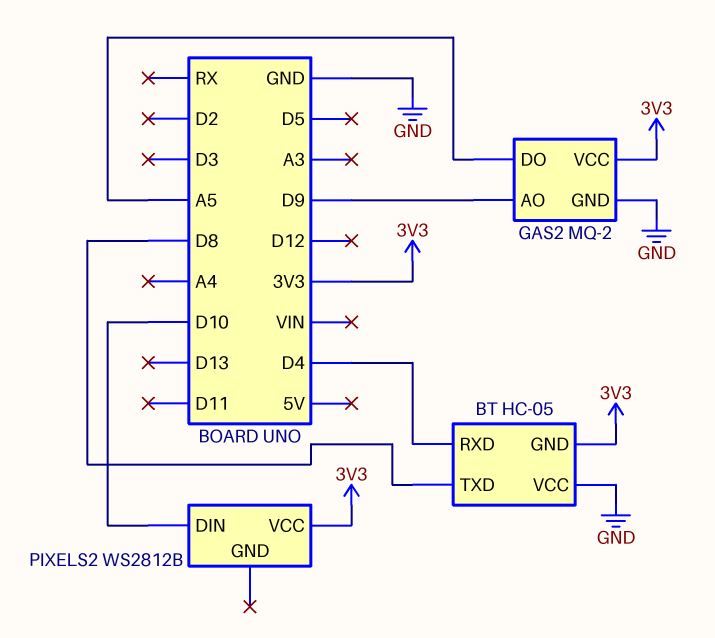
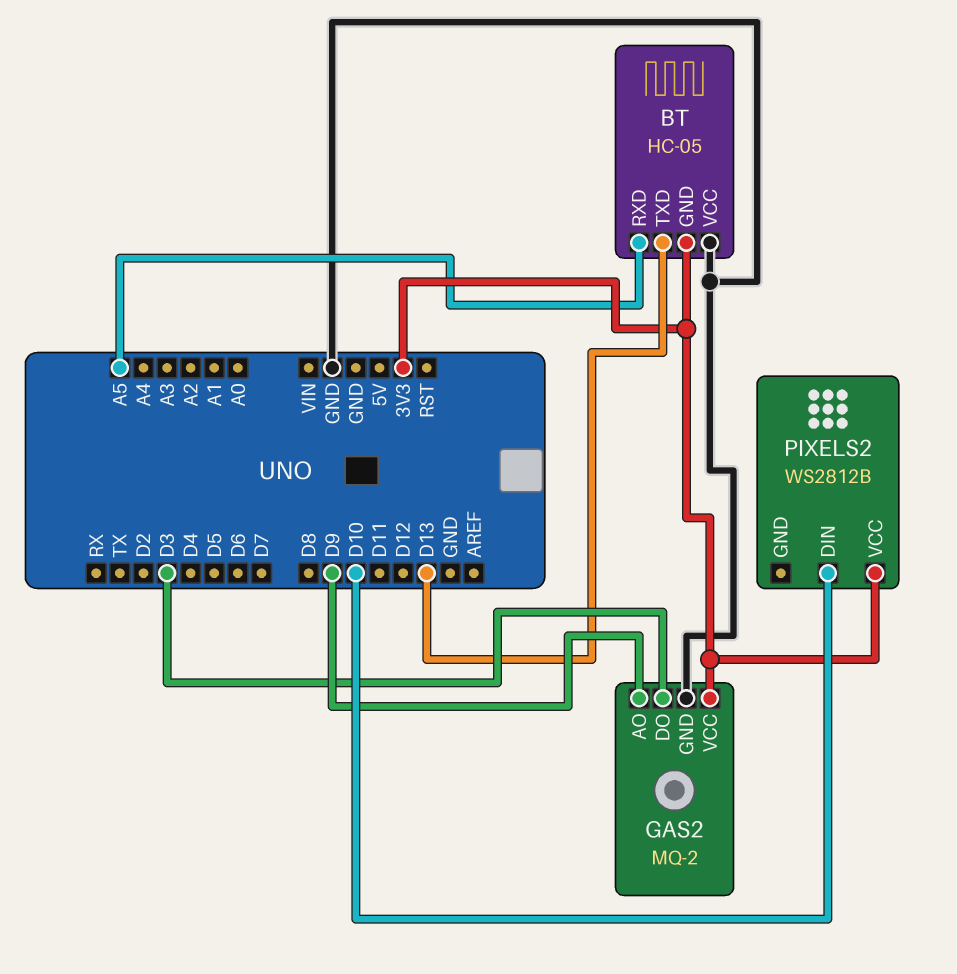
BT pin RXD: D4 -> A5
BT pin TXD: D8 -> D13
GAS2 pin DO: A5 -> D3

